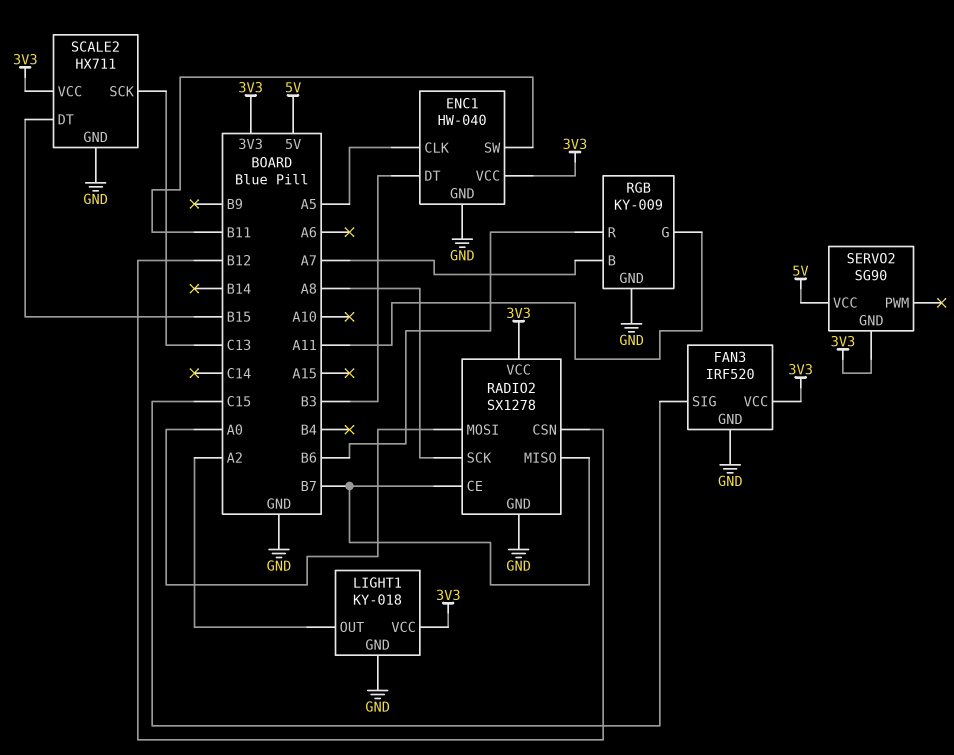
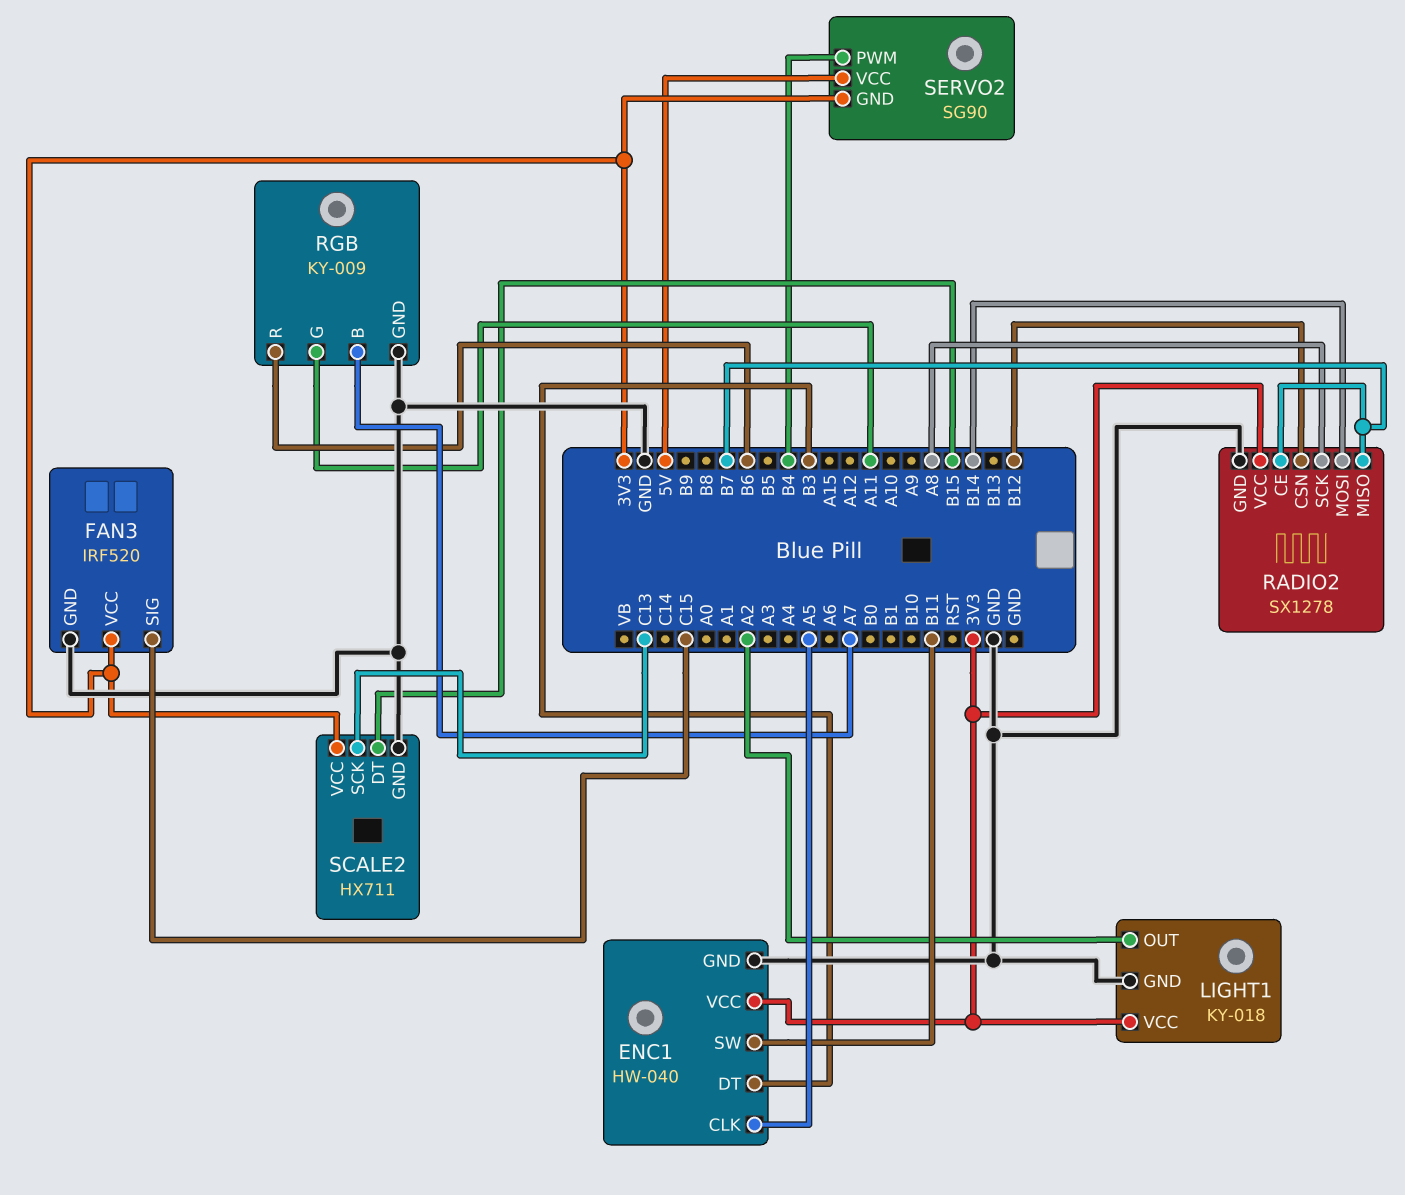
RADIO2 pin MOSI: A0 -> B14
SERVO2 pin PWM: none -> B4

